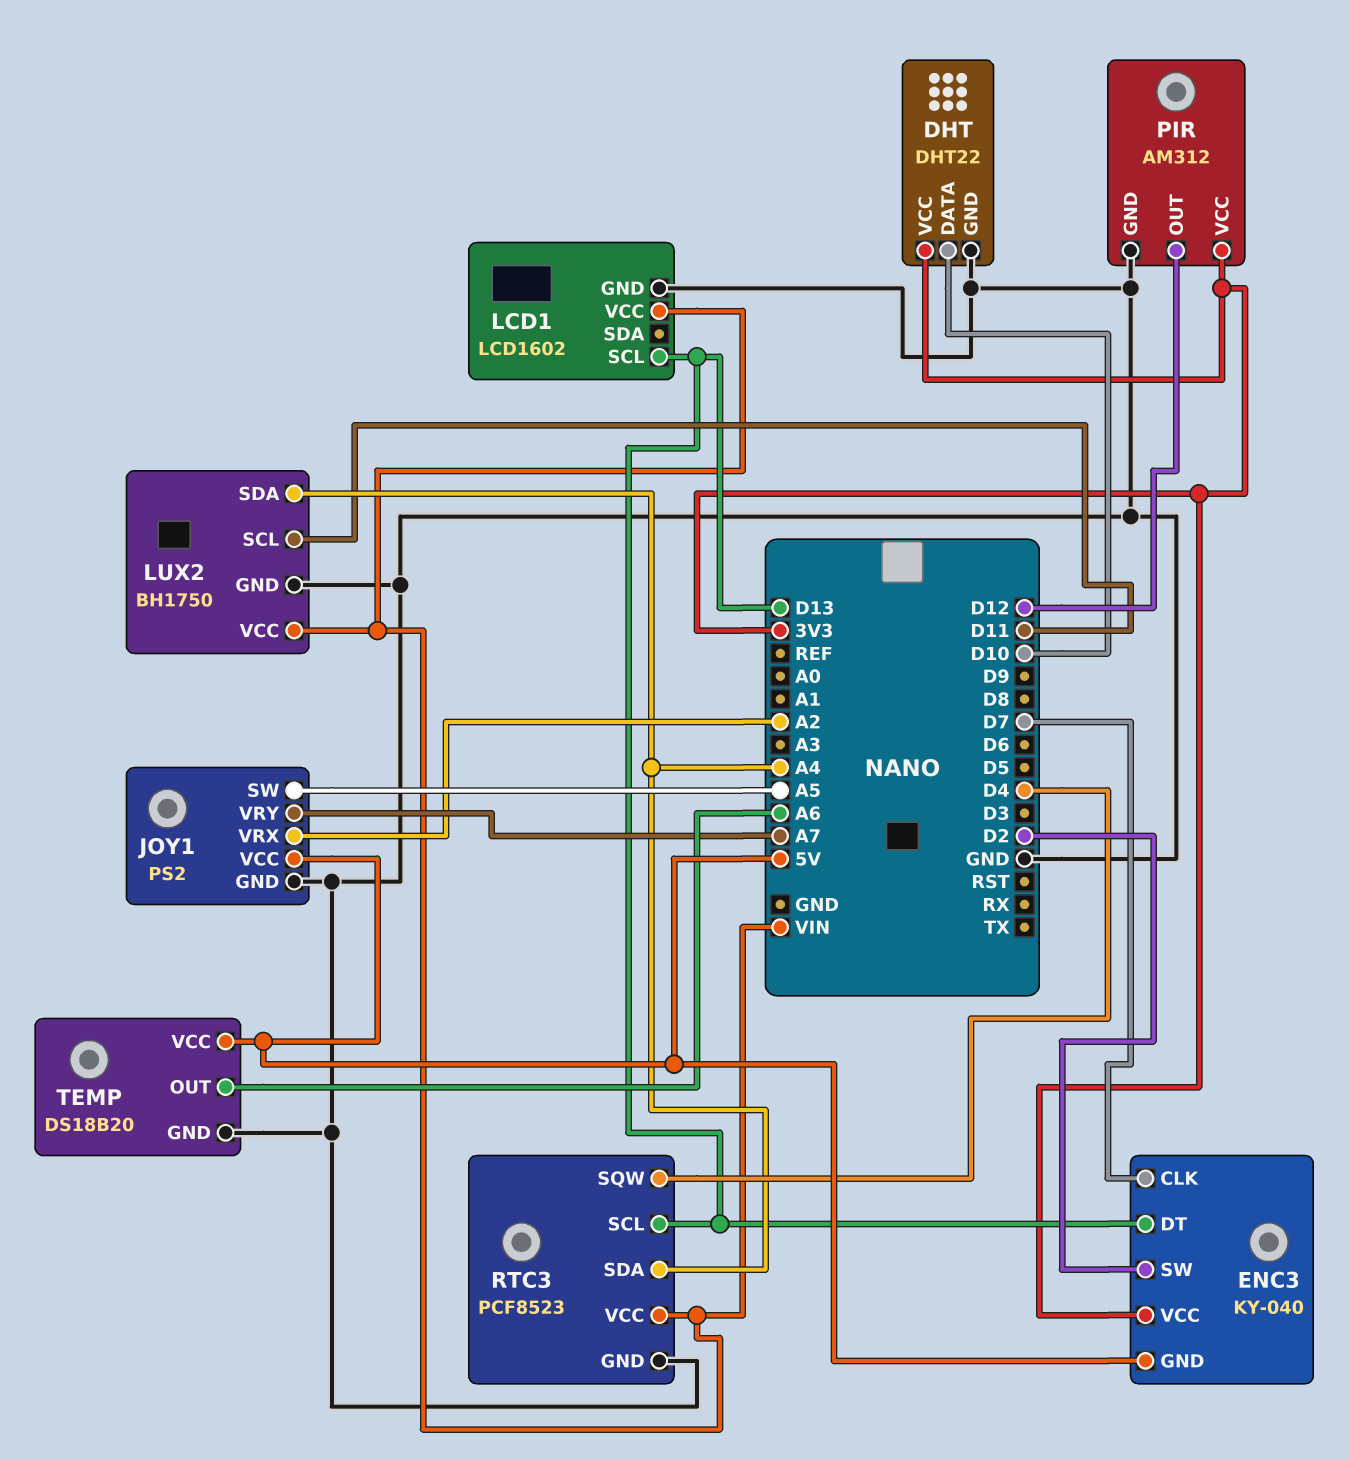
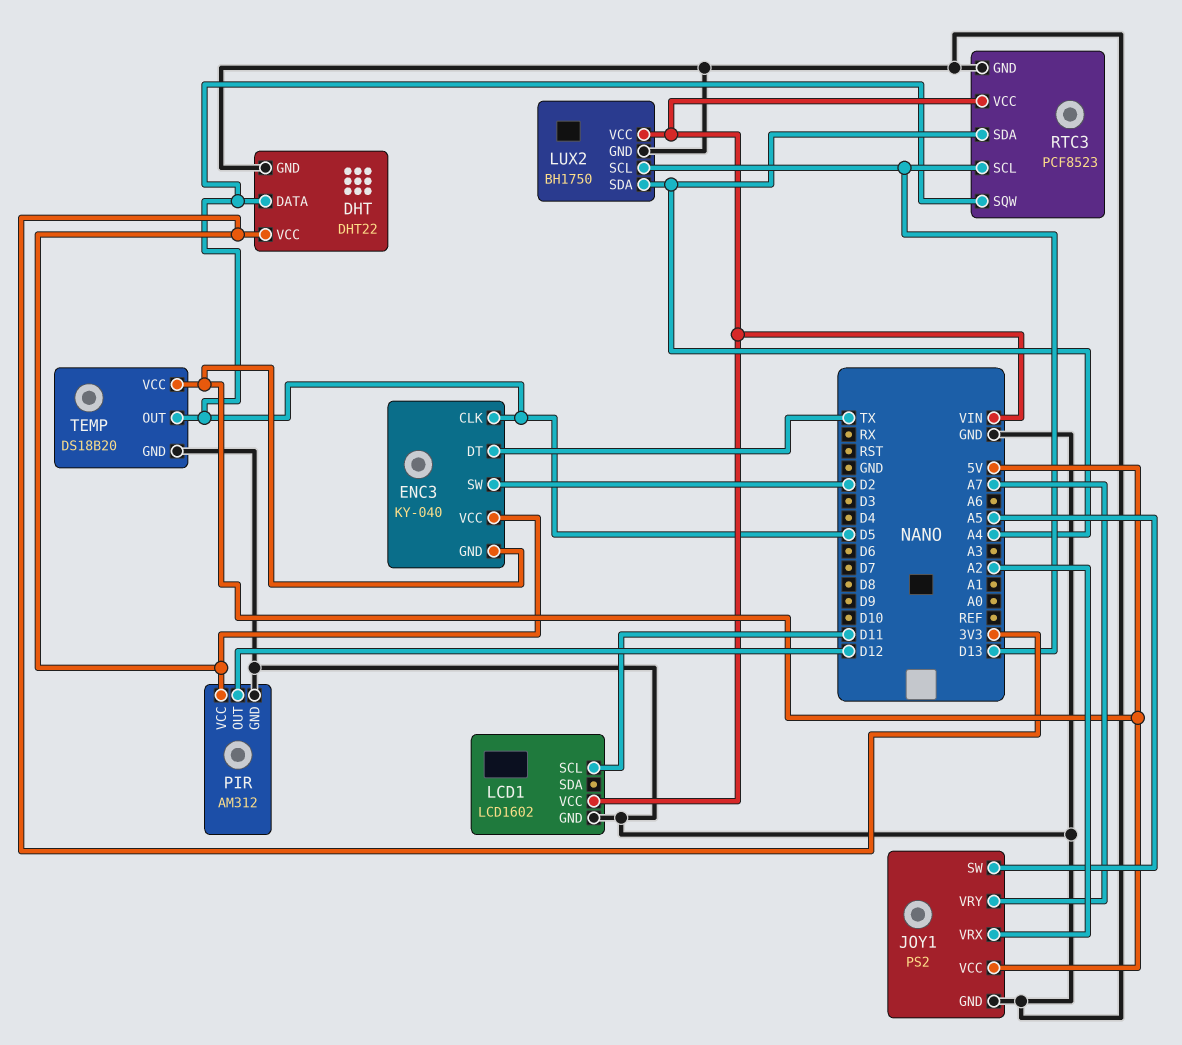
DHT pin DATA: D10 -> D5
ENC3 pin CLK: D7 -> D5
ENC3 pin DT: D13 -> TX
LCD1 pin SCL: D13 -> D11
LUX2 pin SCL: D11 -> D13
RTC3 pin SQW: D4 -> D5
TEMP pin OUT: A6 -> D5

